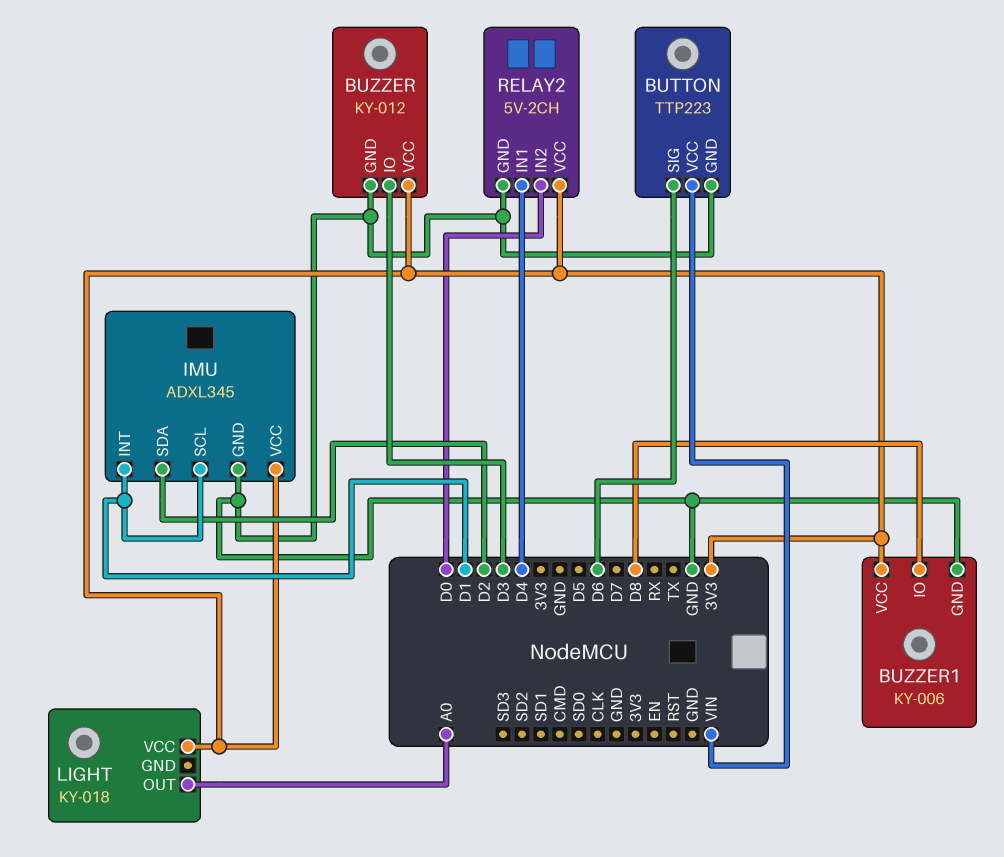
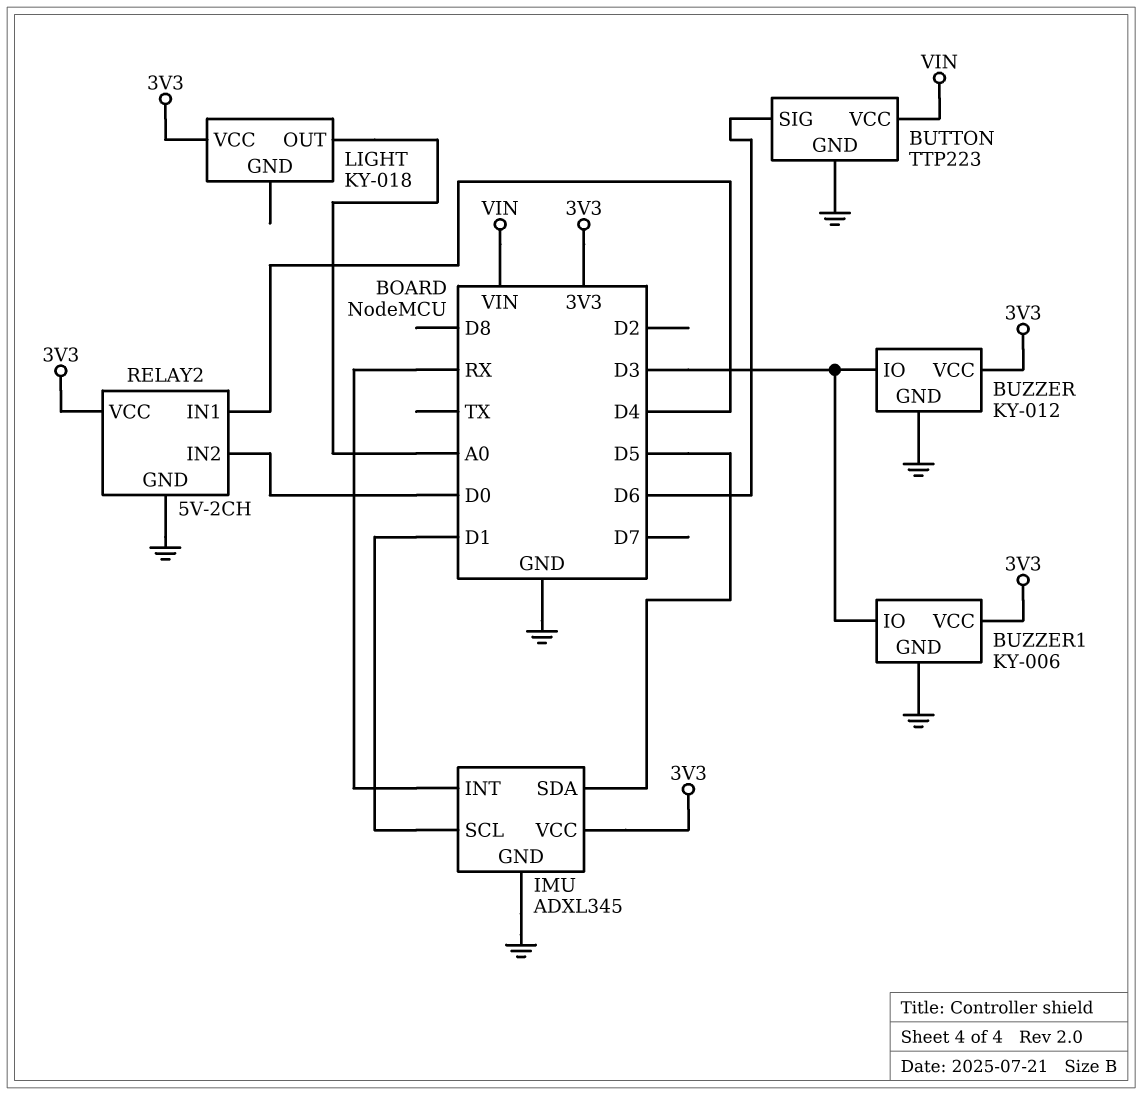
BUZZER1 pin IO: D8 -> D3
IMU pin INT: D1 -> RX
IMU pin SDA: D2 -> D5

